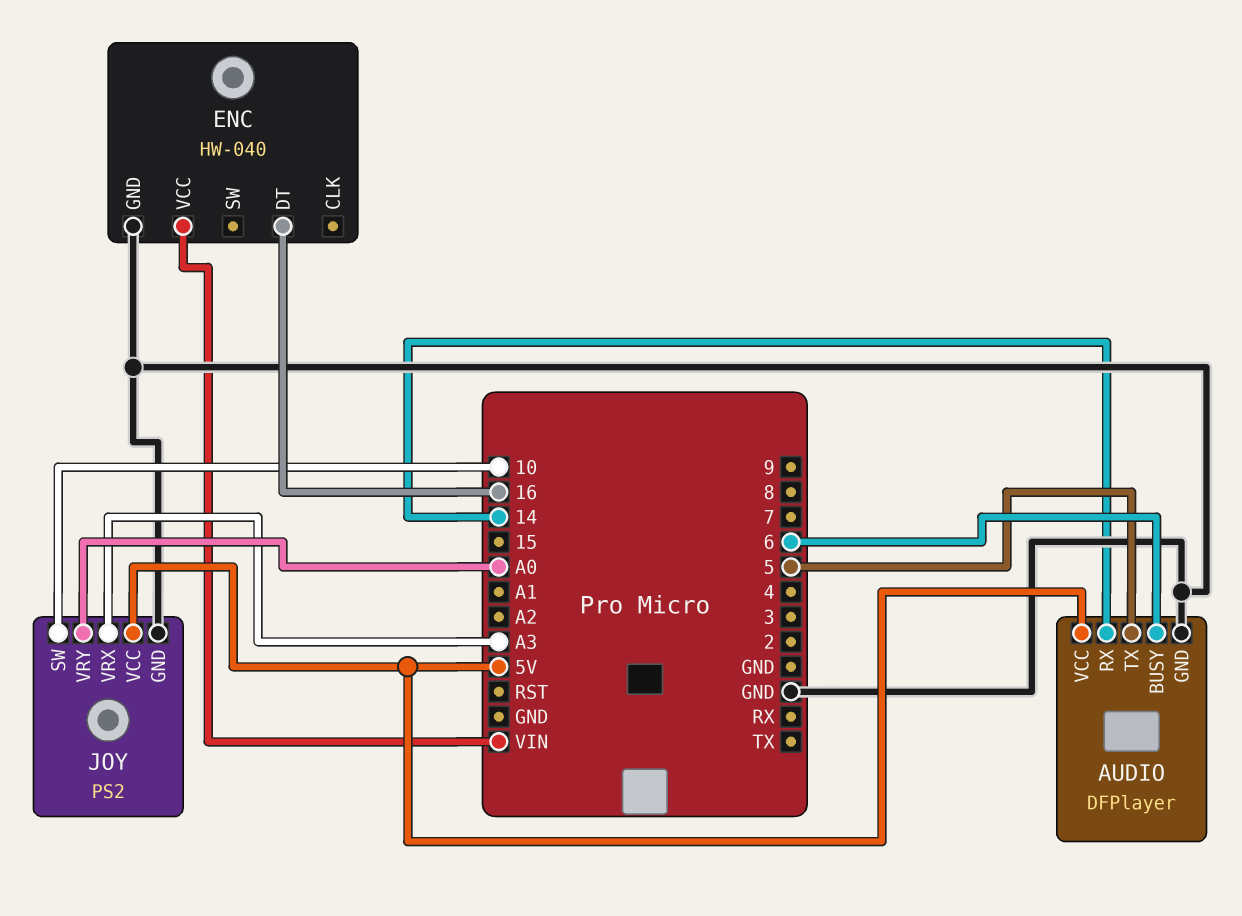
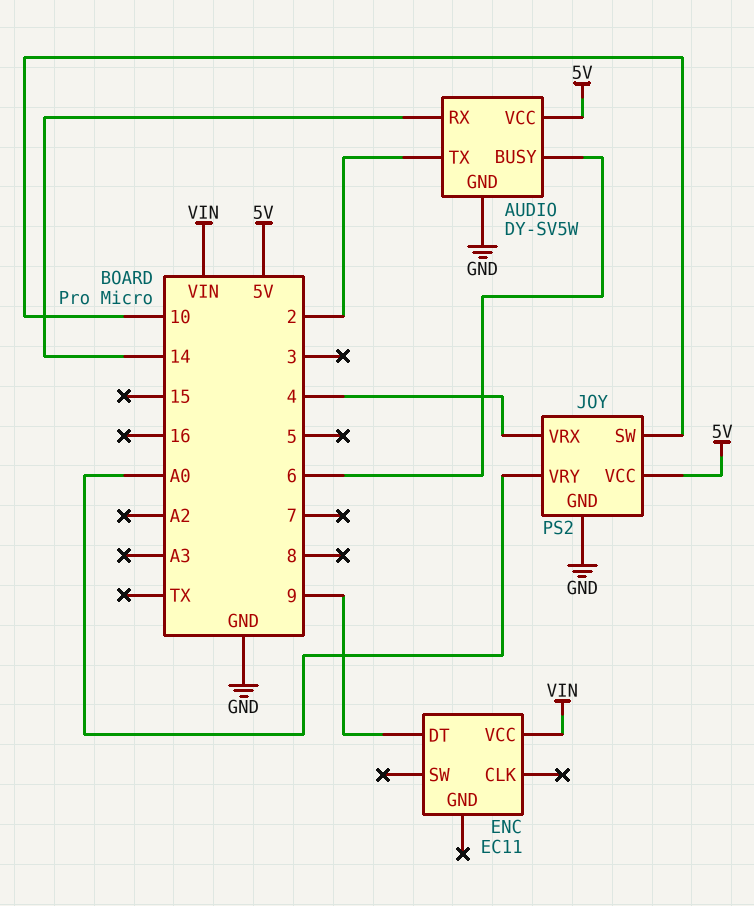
AUDIO: DFPlayer -> DY-SV5W
AUDIO pin TX: 5 -> 2
ENC: HW-040 -> EC11
ENC pin DT: 16 -> 9
ENC pin GND: GND -> none
JOY pin VRX: A3 -> 4

